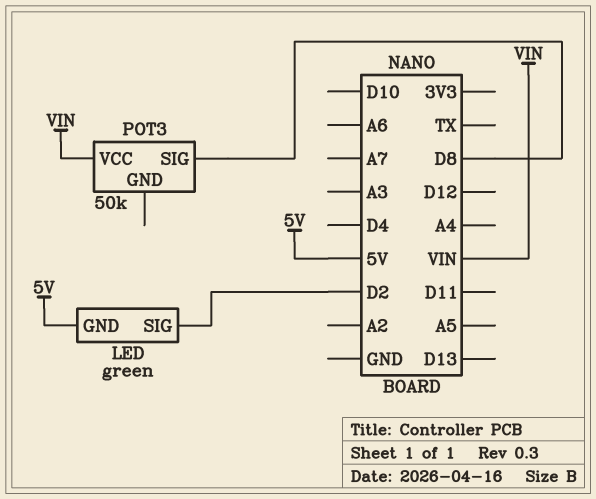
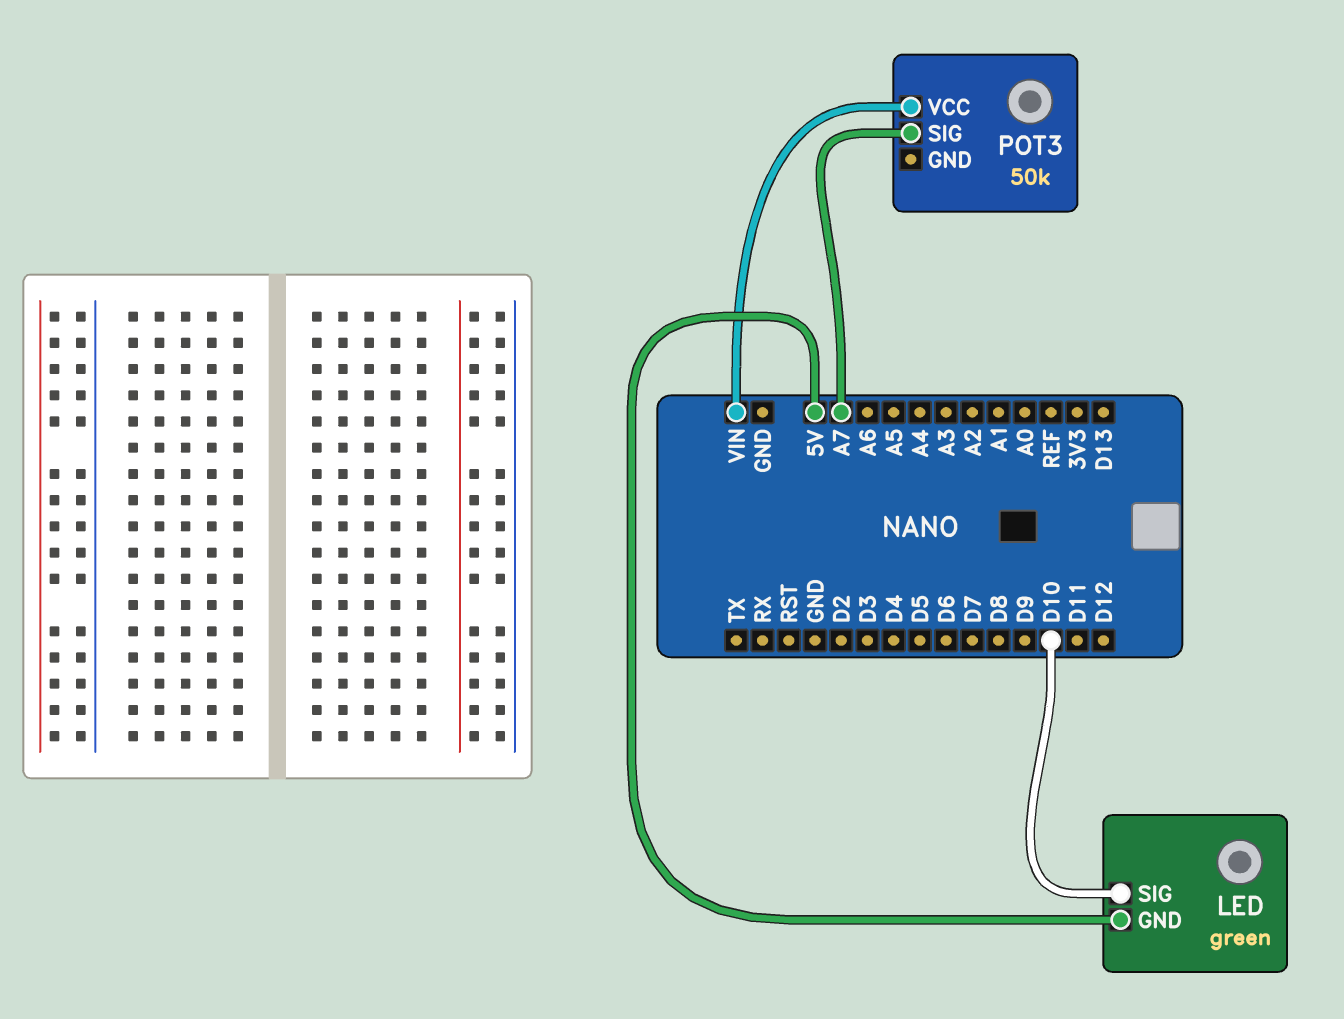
LED pin SIG: D2 -> D10
POT3 pin SIG: D8 -> A7

